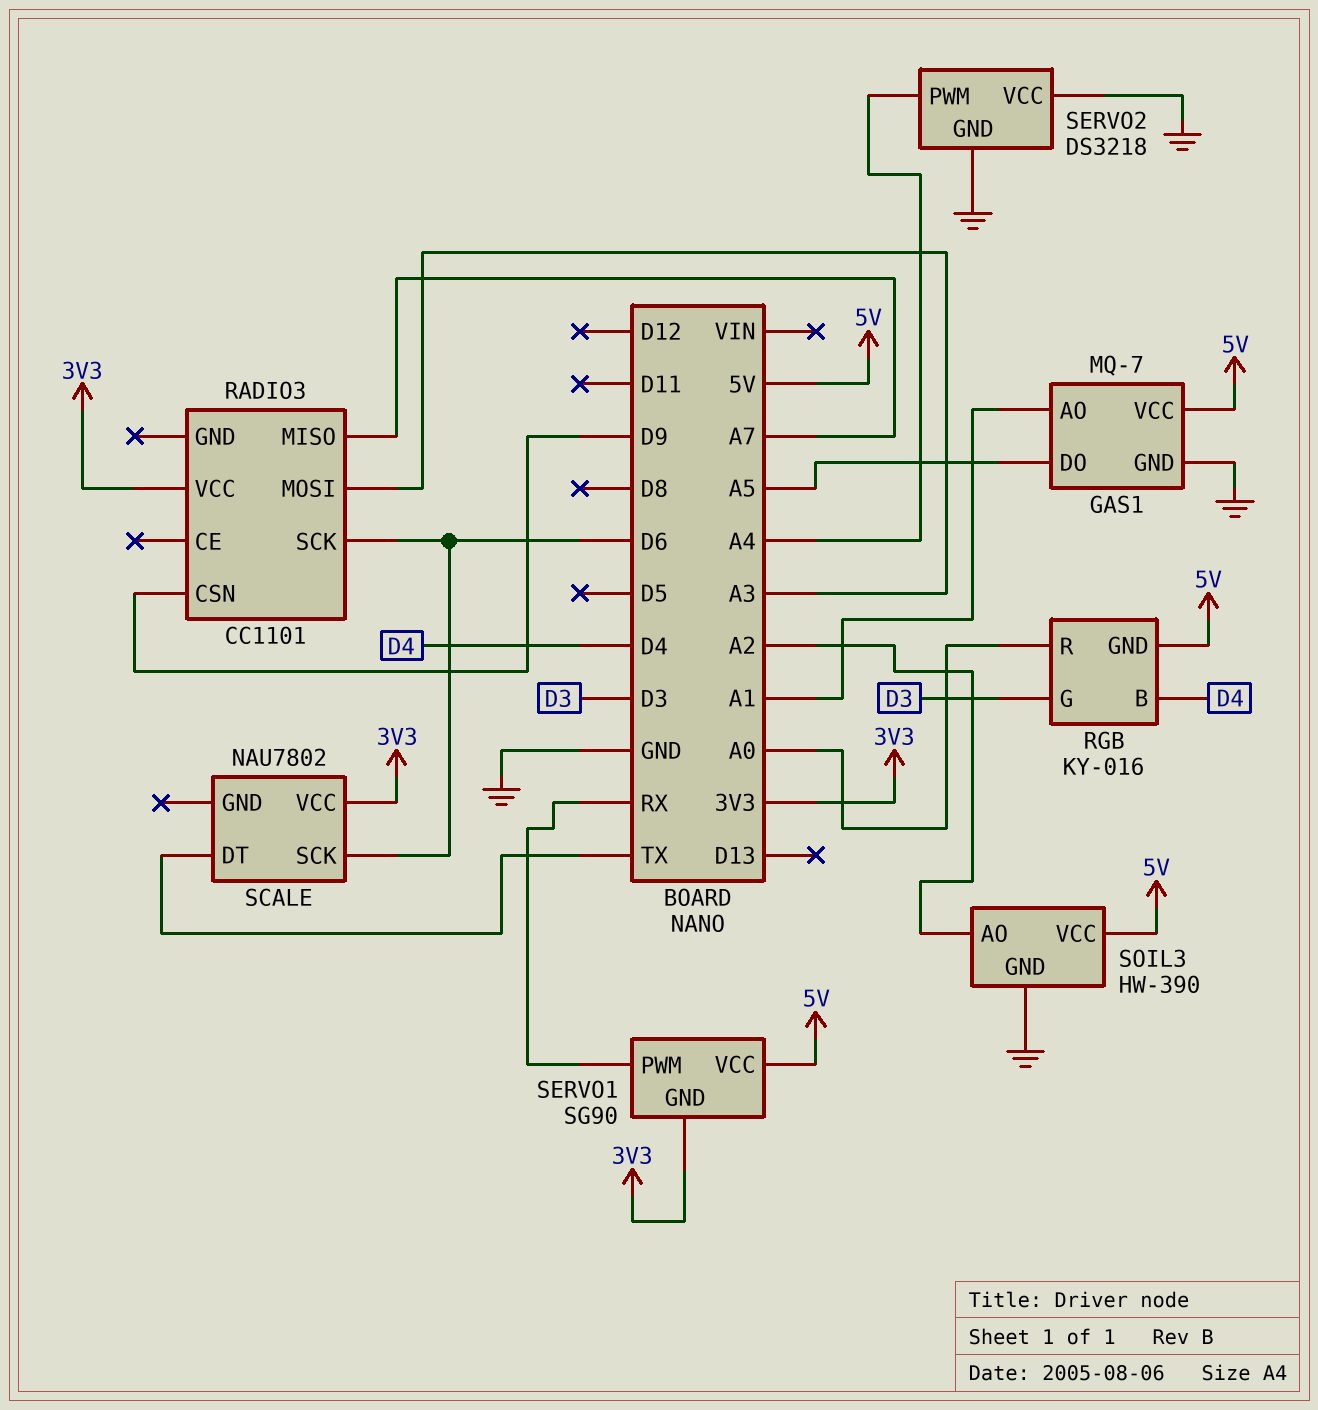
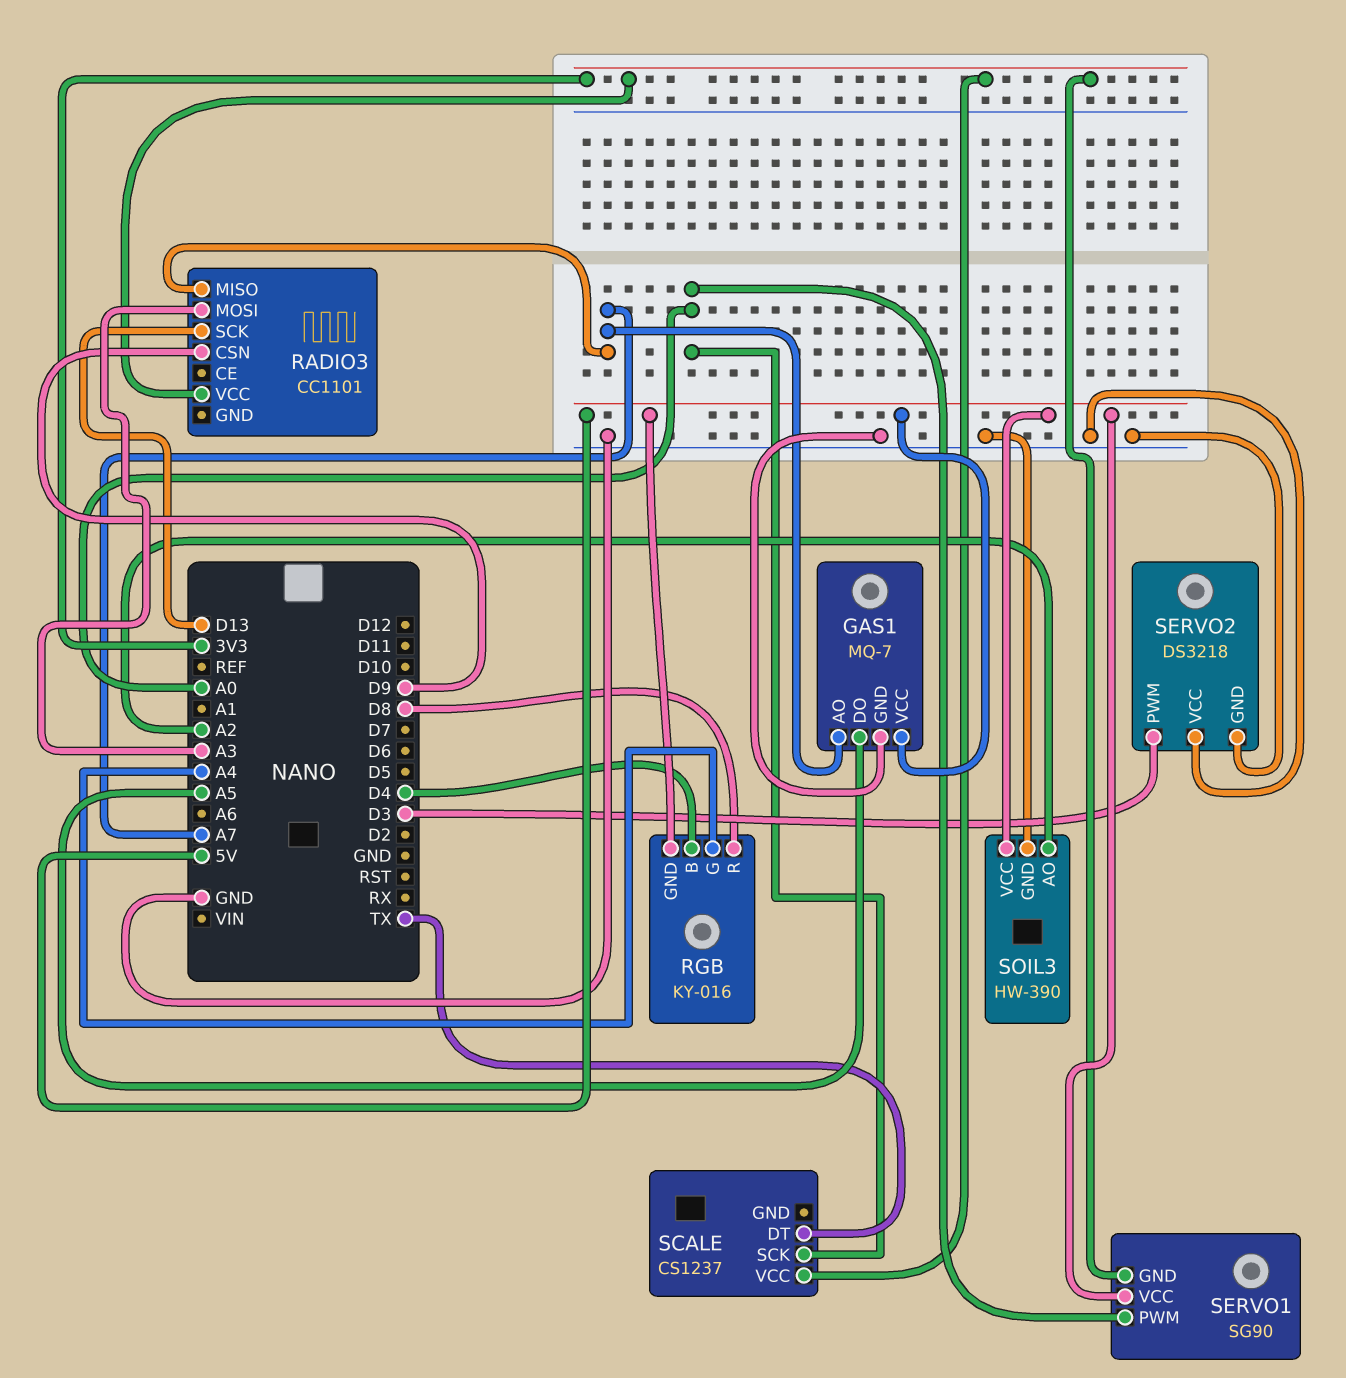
GAS1 pin AO: A1 -> A7
RADIO3 pin SCK: D6 -> D13
RGB pin G: D3 -> A4
RGB pin R: A0 -> D8
SCALE: NAU7802 -> CS1237
SCALE pin SCK: D6 -> A0
SERVO1 pin PWM: RX -> A0
SERVO2 pin PWM: A4 -> D3

